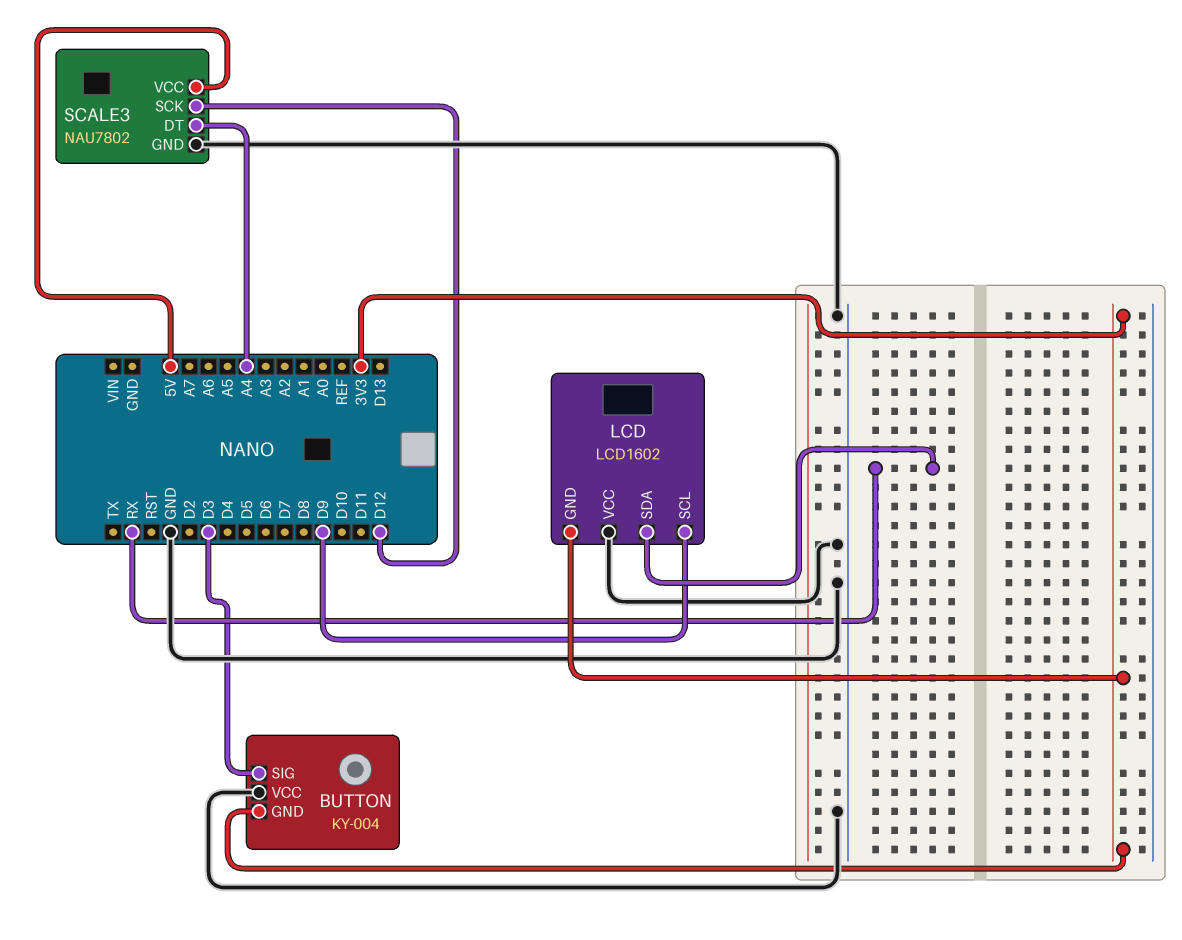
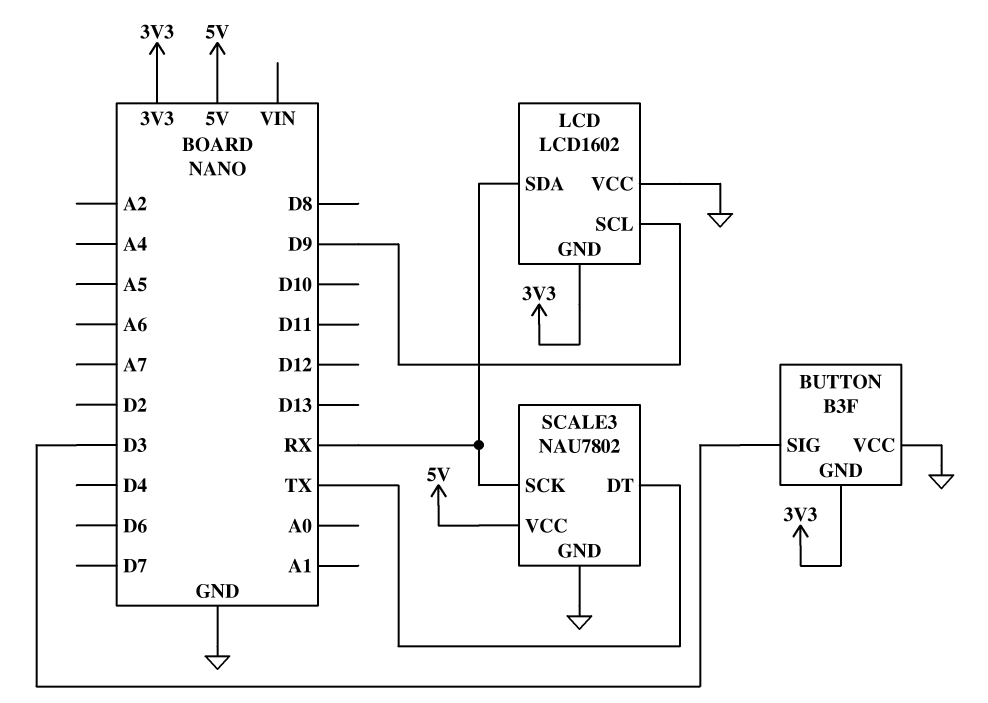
BUTTON: KY-004 -> B3F
SCALE3 pin DT: A4 -> TX
SCALE3 pin SCK: D12 -> RX

